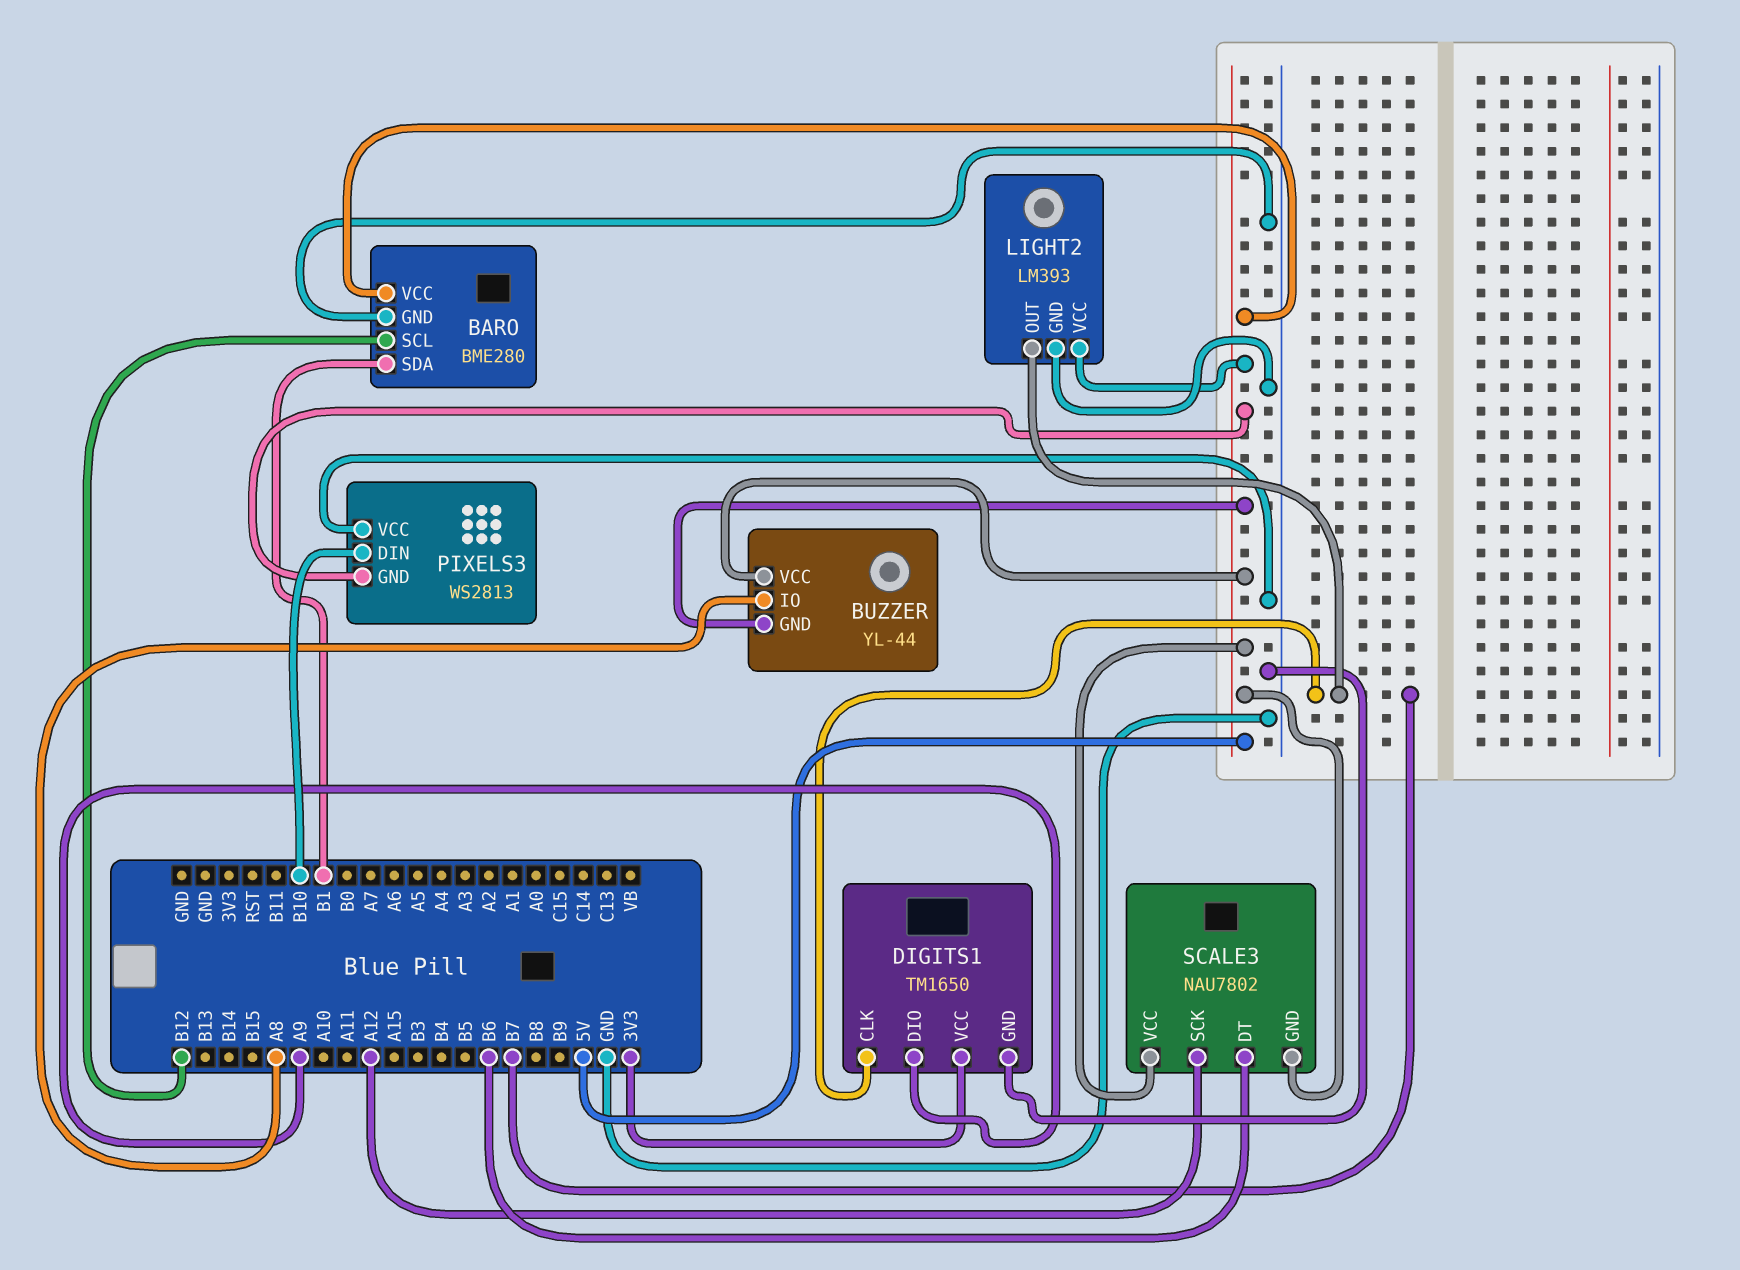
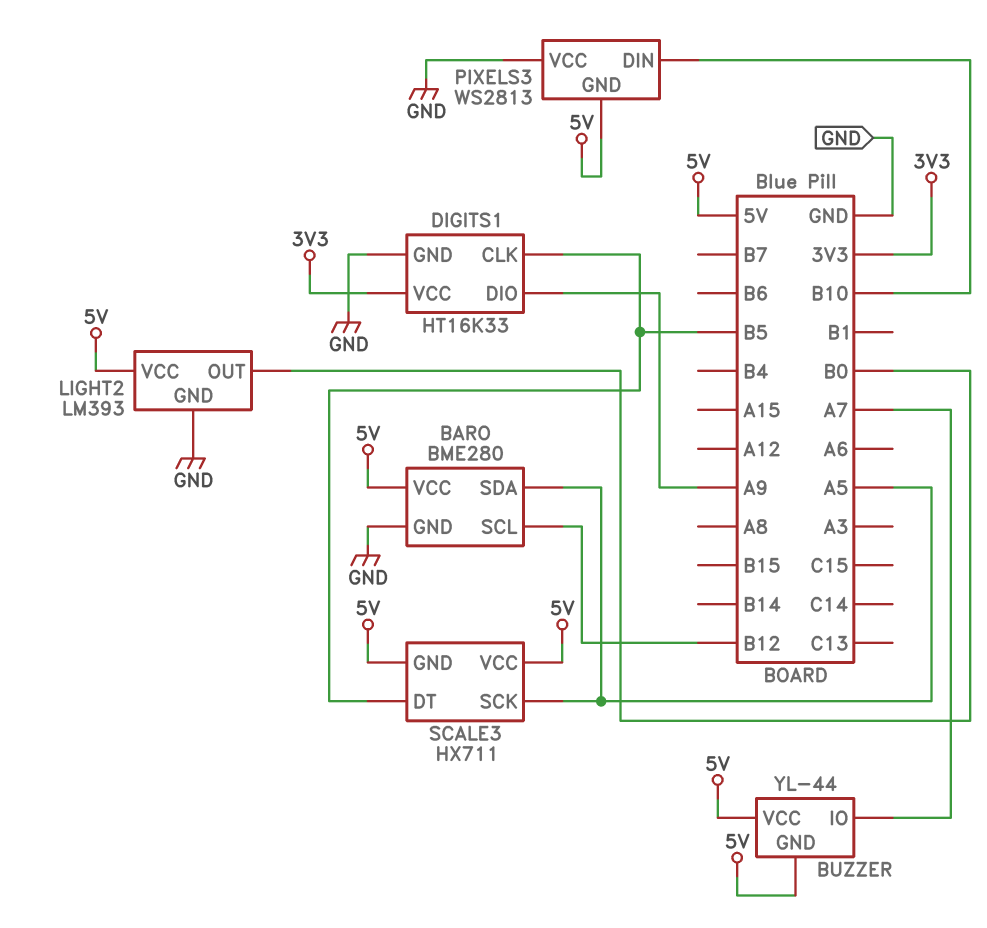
BARO pin SDA: B1 -> A5
BUZZER pin IO: A8 -> A7
DIGITS1: TM1650 -> HT16K33
DIGITS1 pin CLK: B7 -> B5
LIGHT2 pin OUT: B7 -> B0
SCALE3: NAU7802 -> HX711
SCALE3 pin DT: B6 -> B5
SCALE3 pin SCK: A12 -> A5

